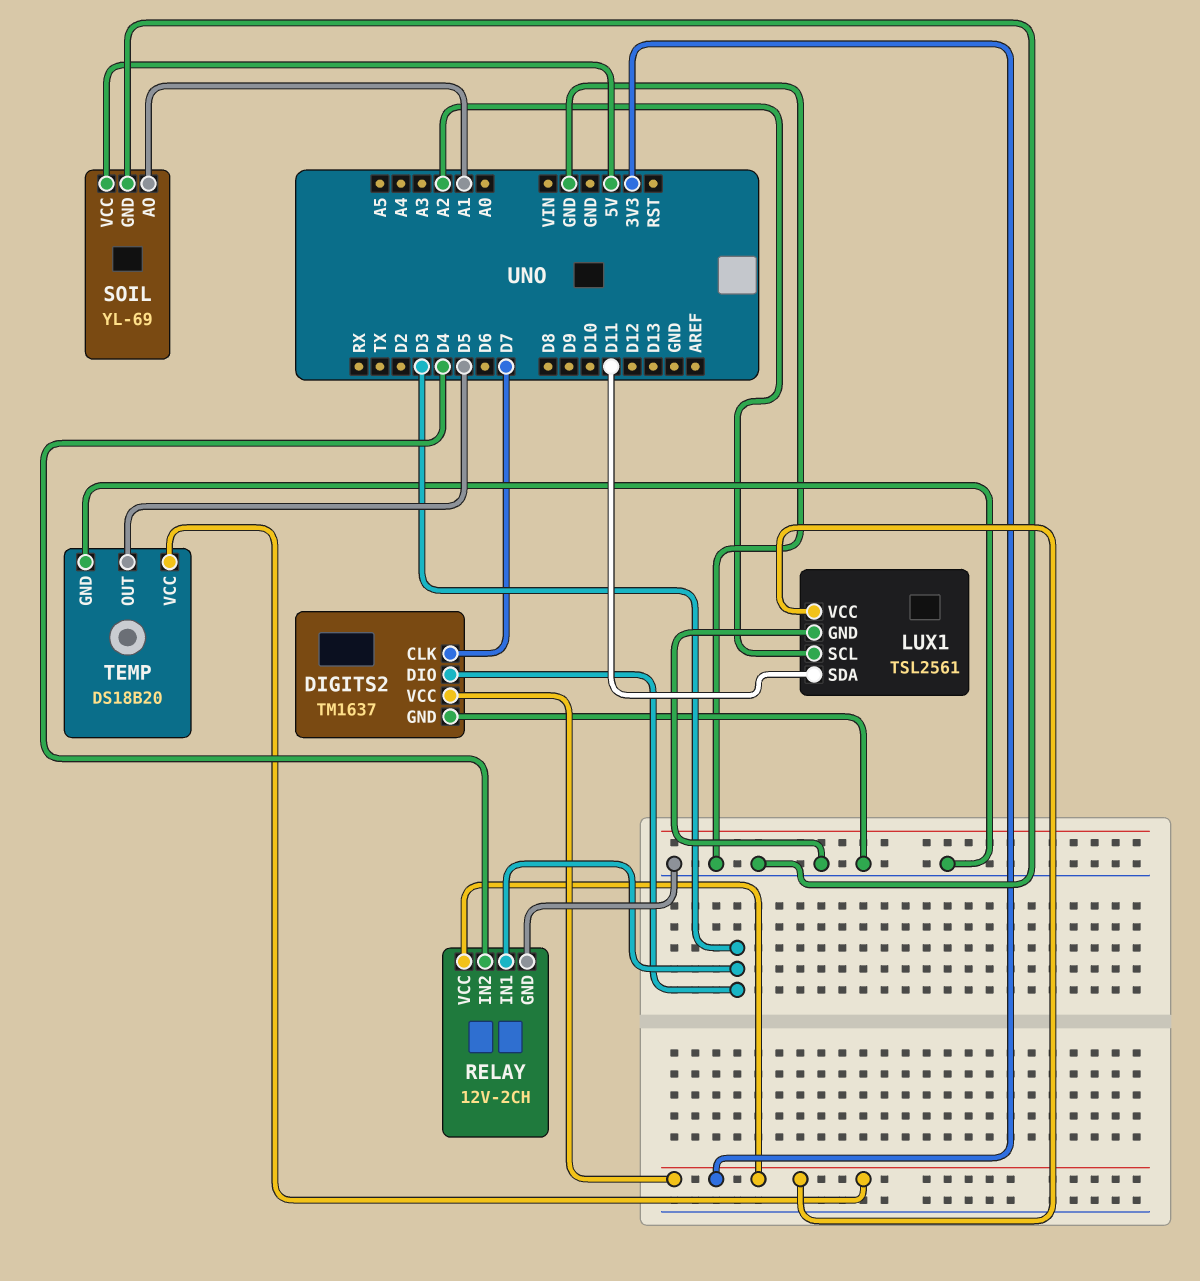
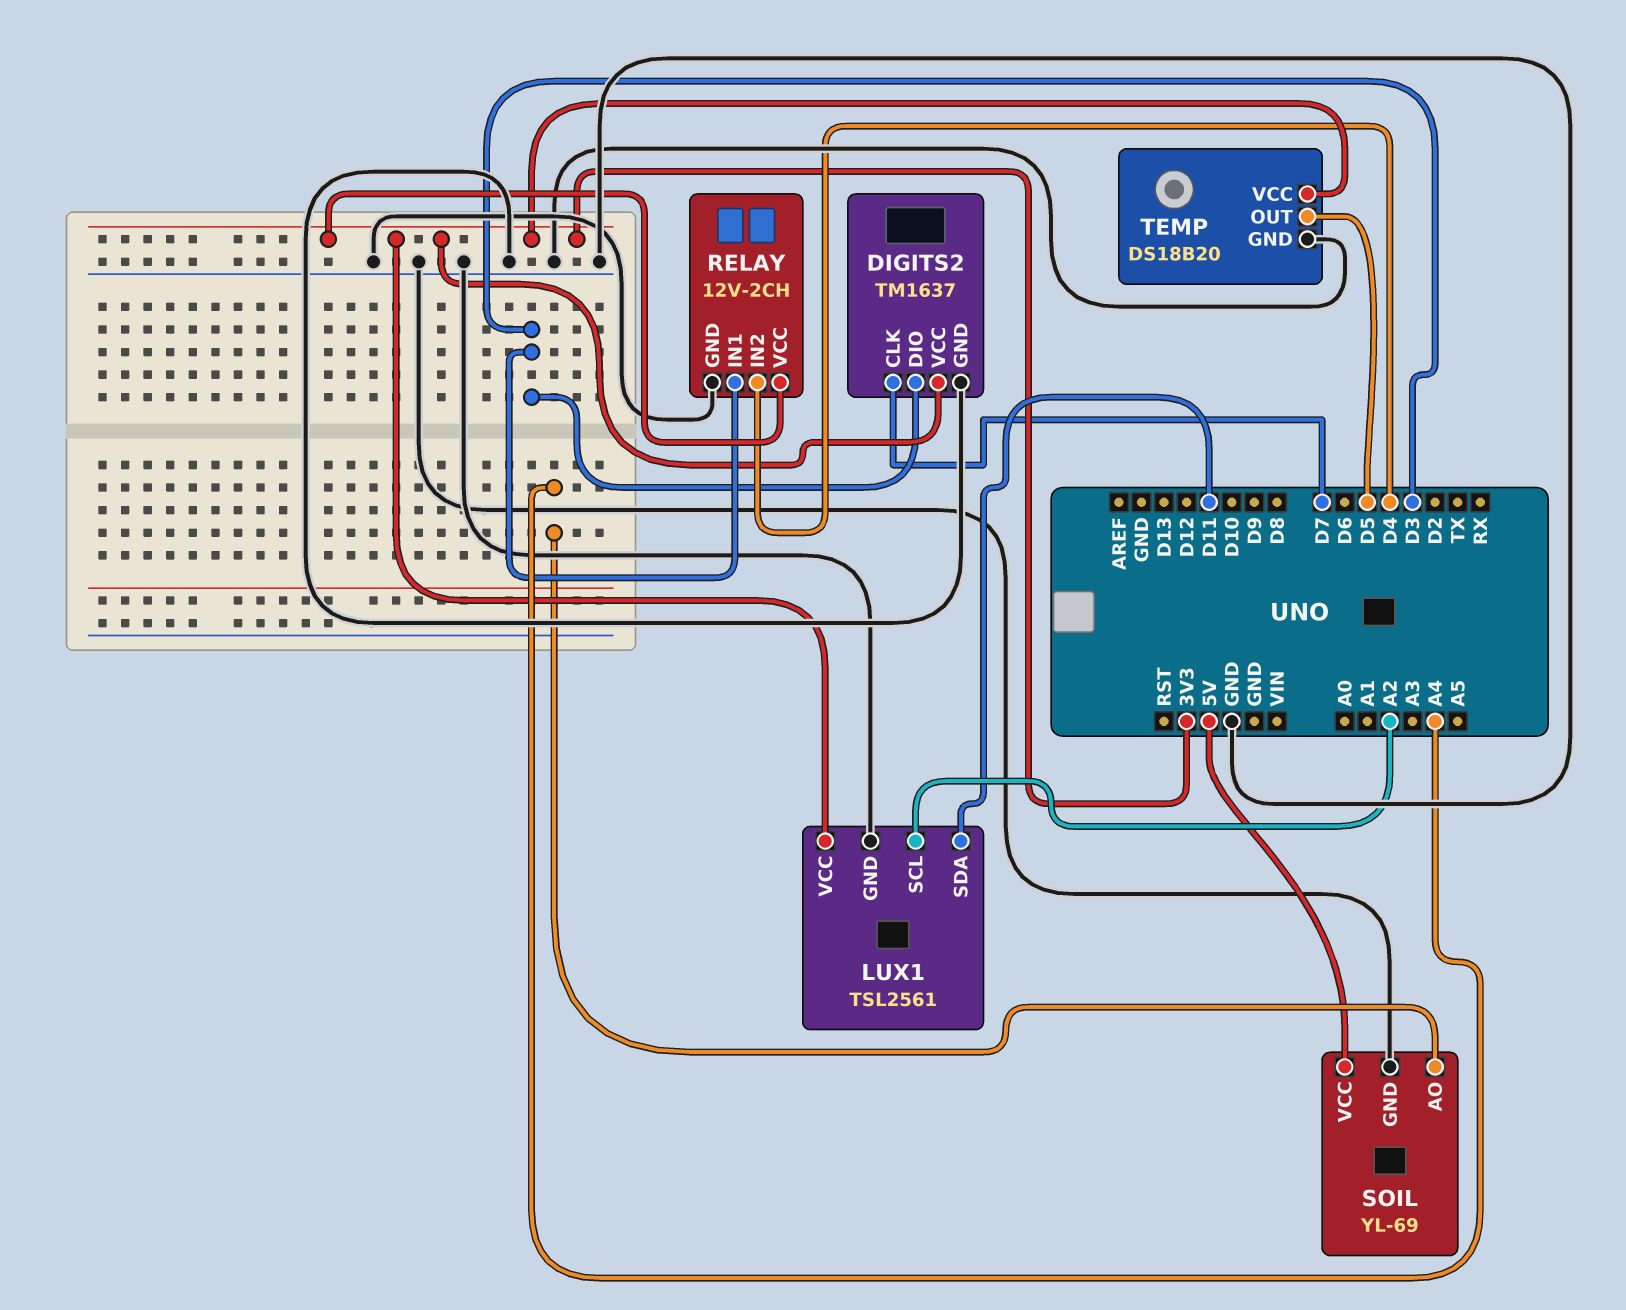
SOIL pin AO: A1 -> A4

